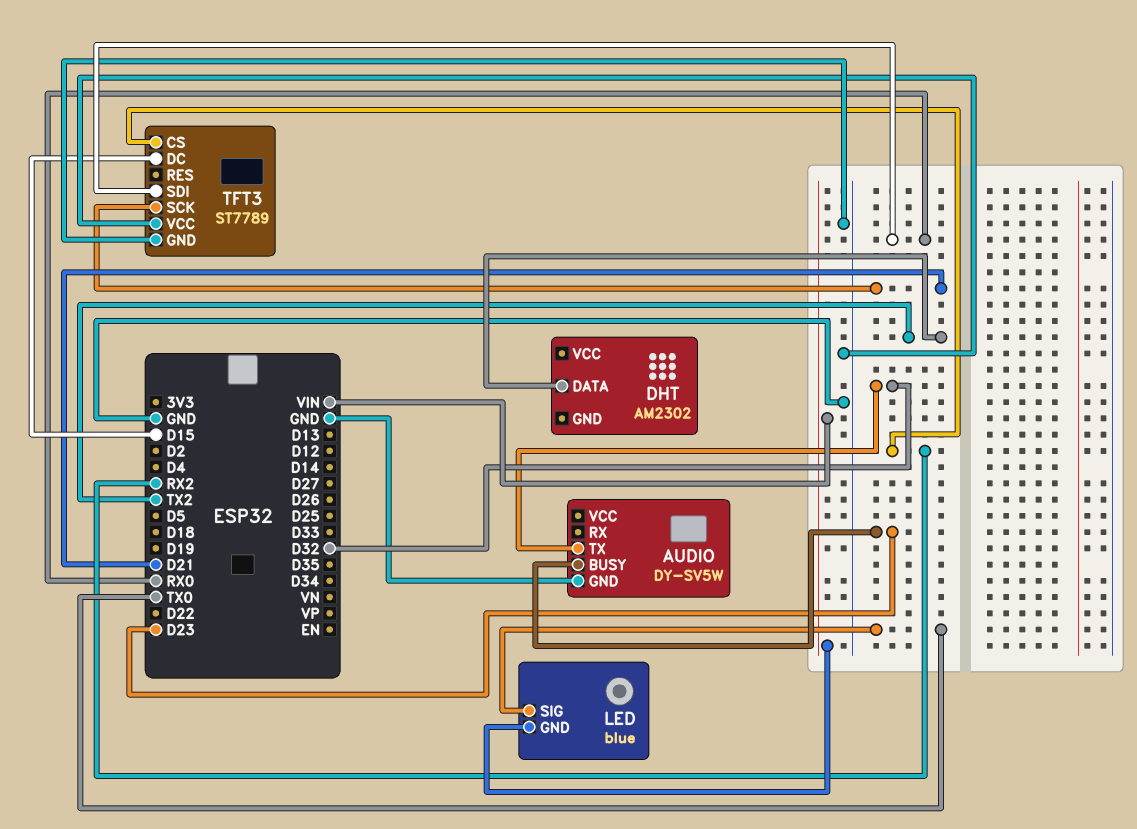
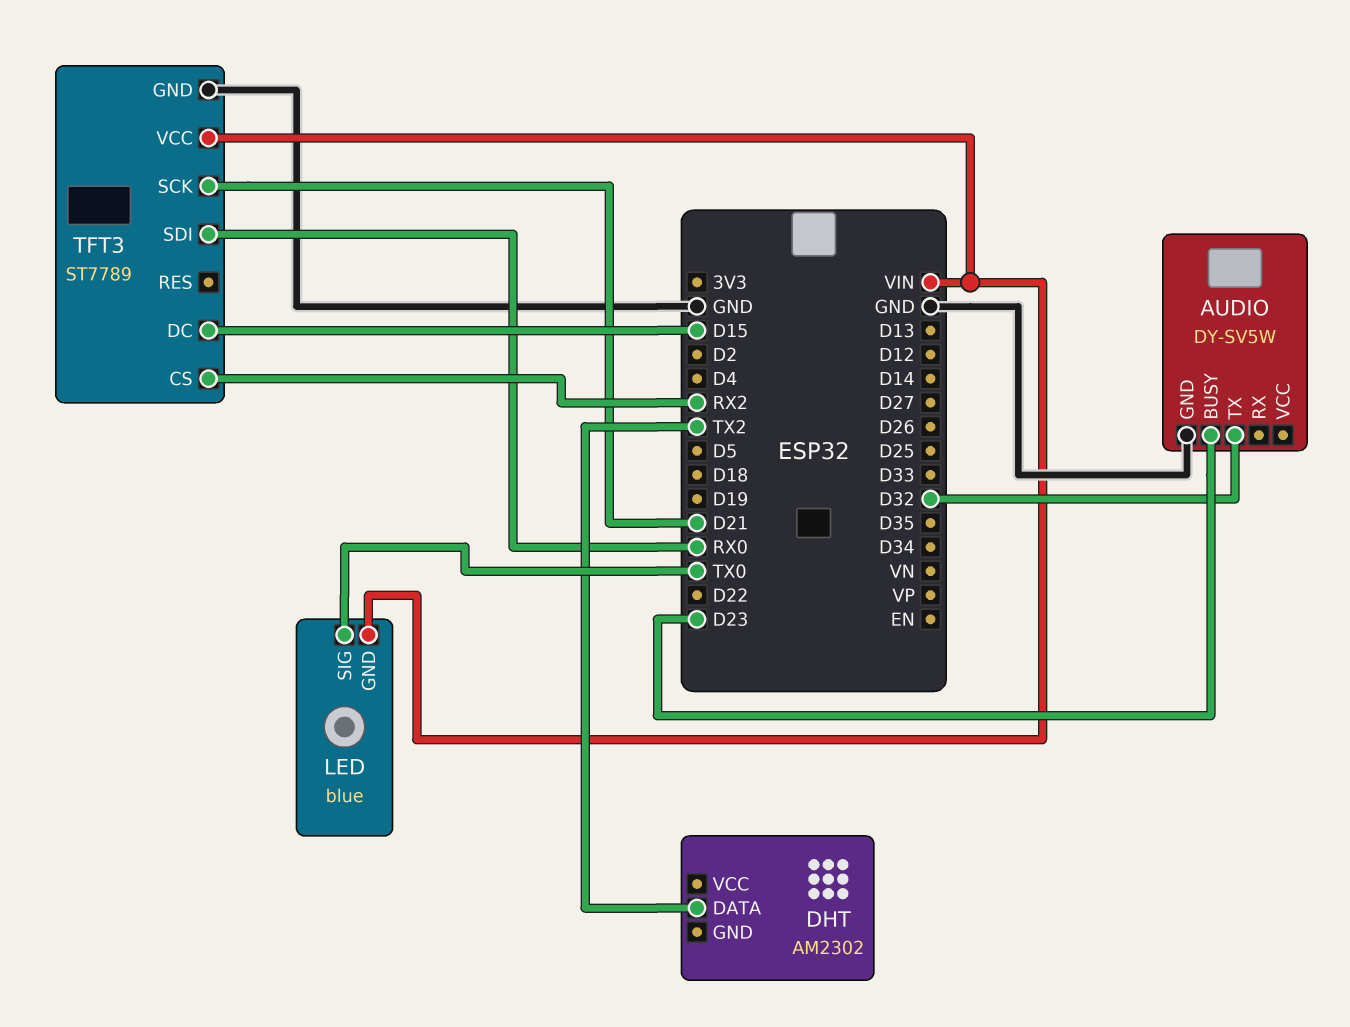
TFT3 pin VCC: GND -> VIN

